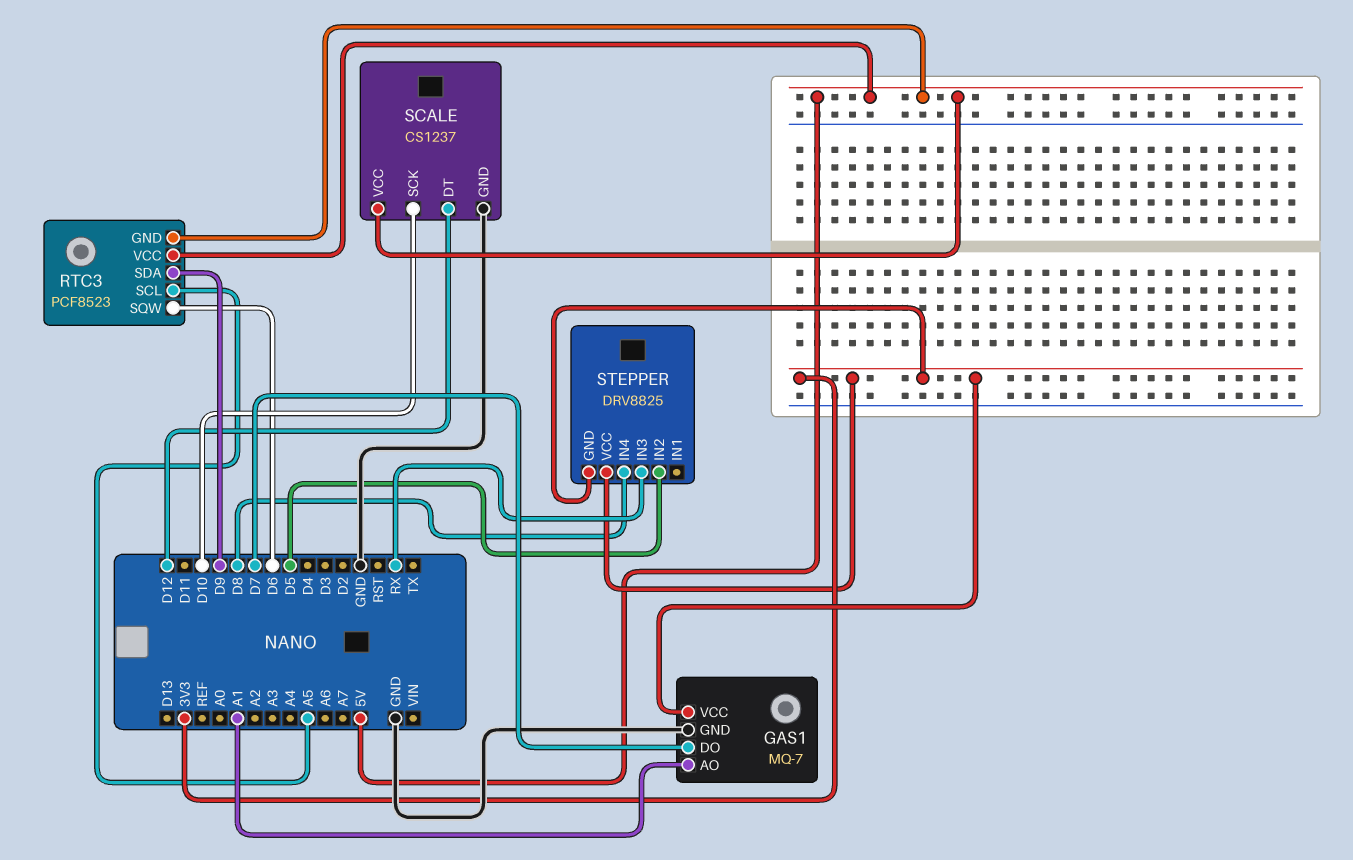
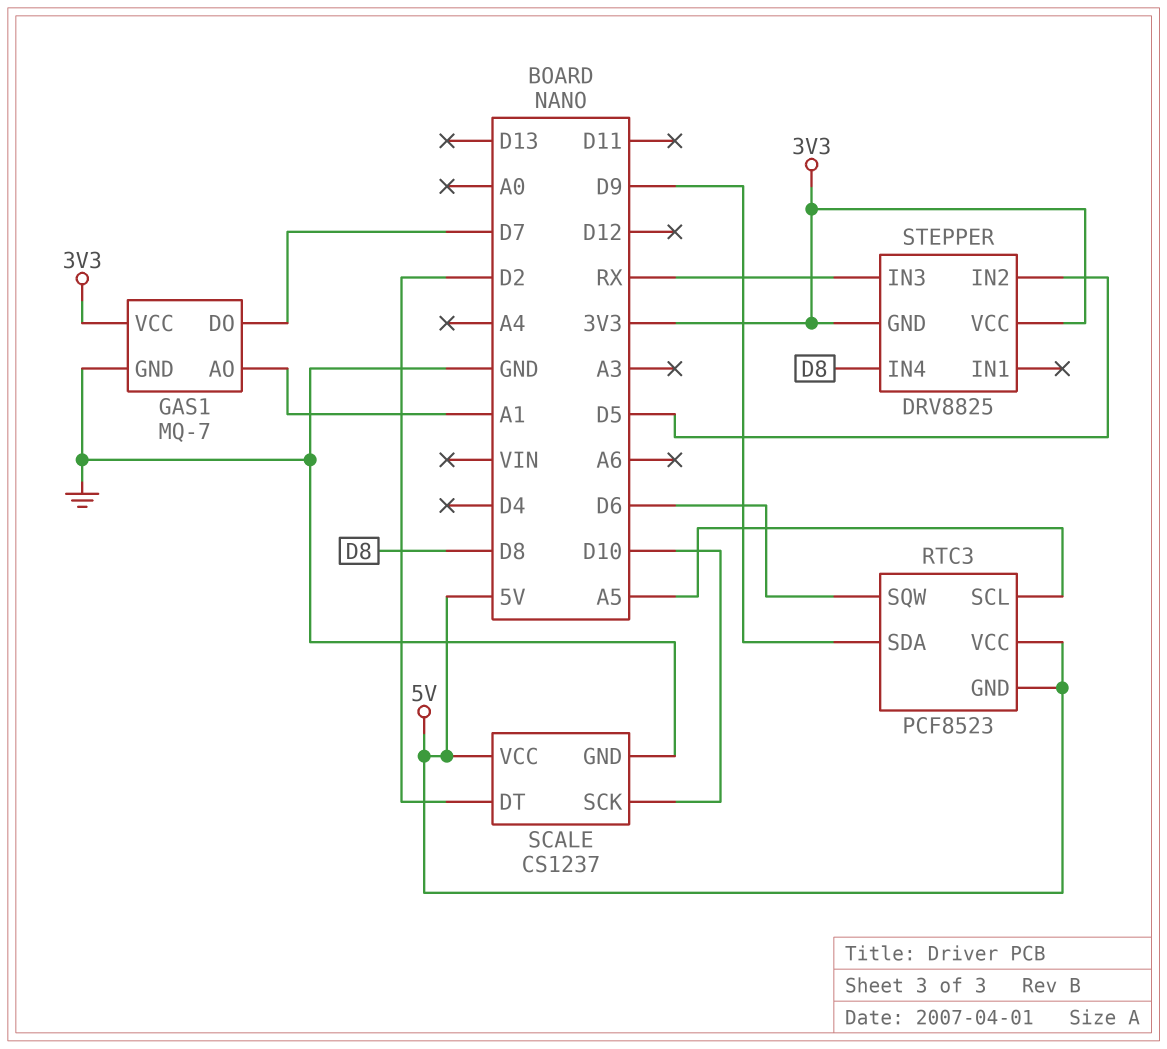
SCALE pin DT: D12 -> D2

